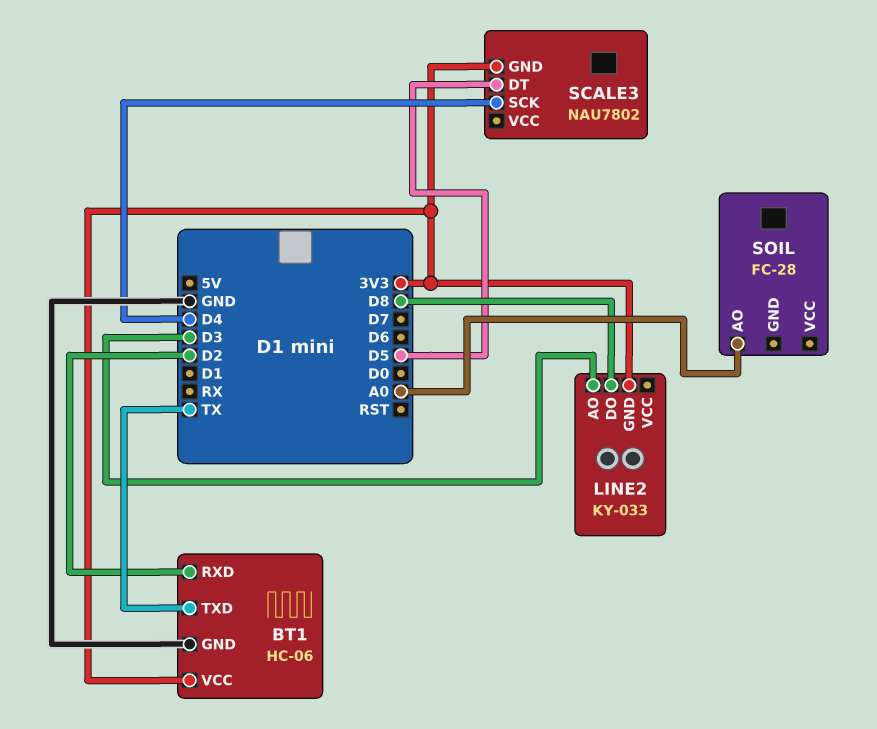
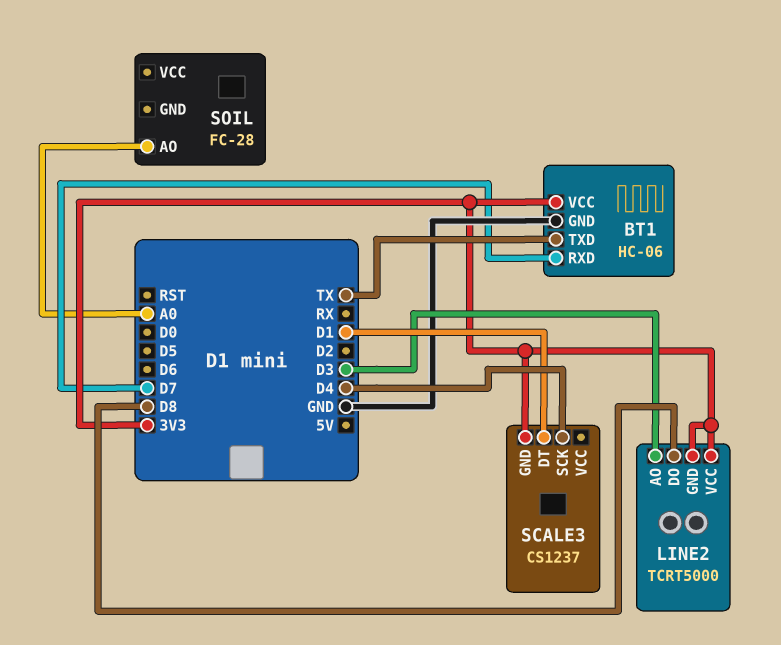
BT1 pin RXD: D2 -> D7
LINE2: KY-033 -> TCRT5000
LINE2 pin VCC: none -> 3V3
SCALE3: NAU7802 -> CS1237
SCALE3 pin DT: D5 -> D1

